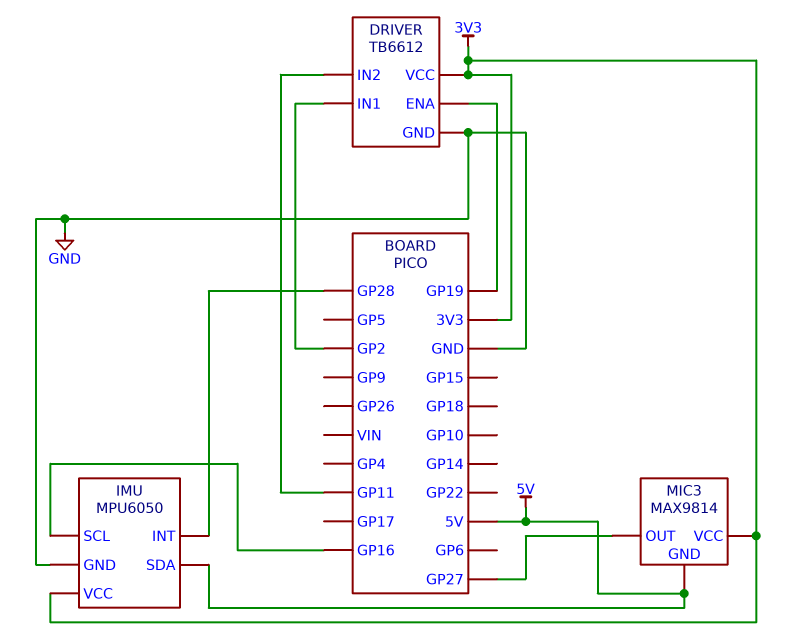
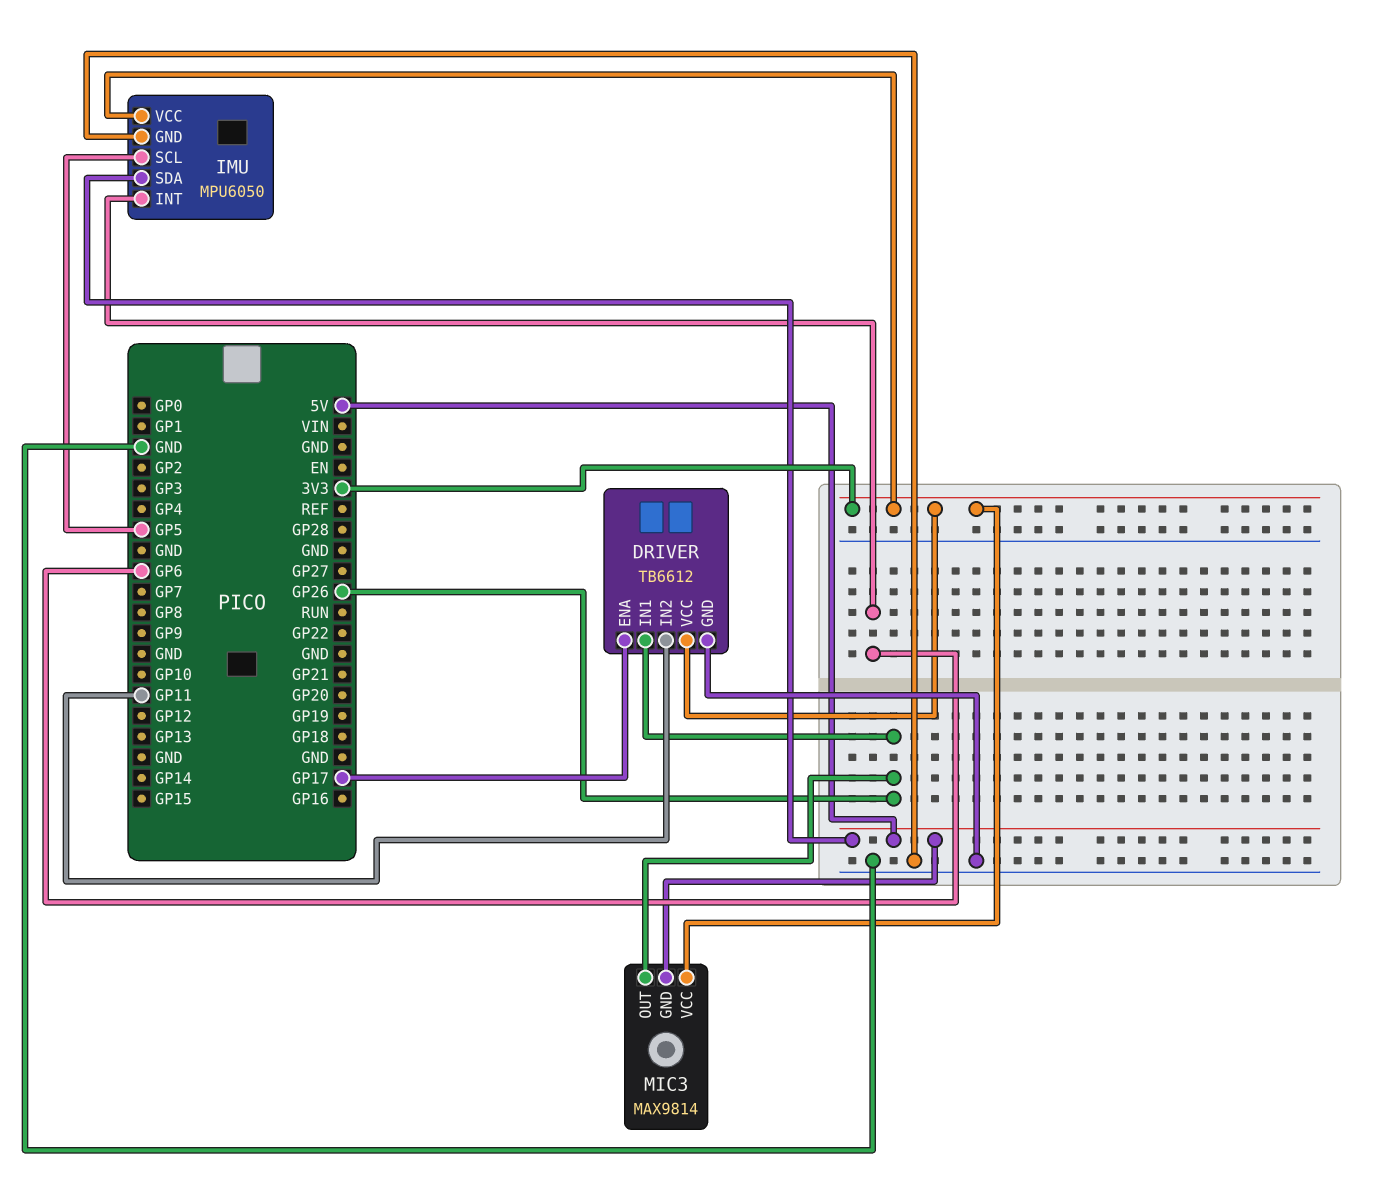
DRIVER pin ENA: GP19 -> GP17
DRIVER pin IN1: GP2 -> GP26
IMU pin INT: GP28 -> GP6
IMU pin SCL: GP16 -> GP5
MIC3 pin OUT: GP27 -> GP26

